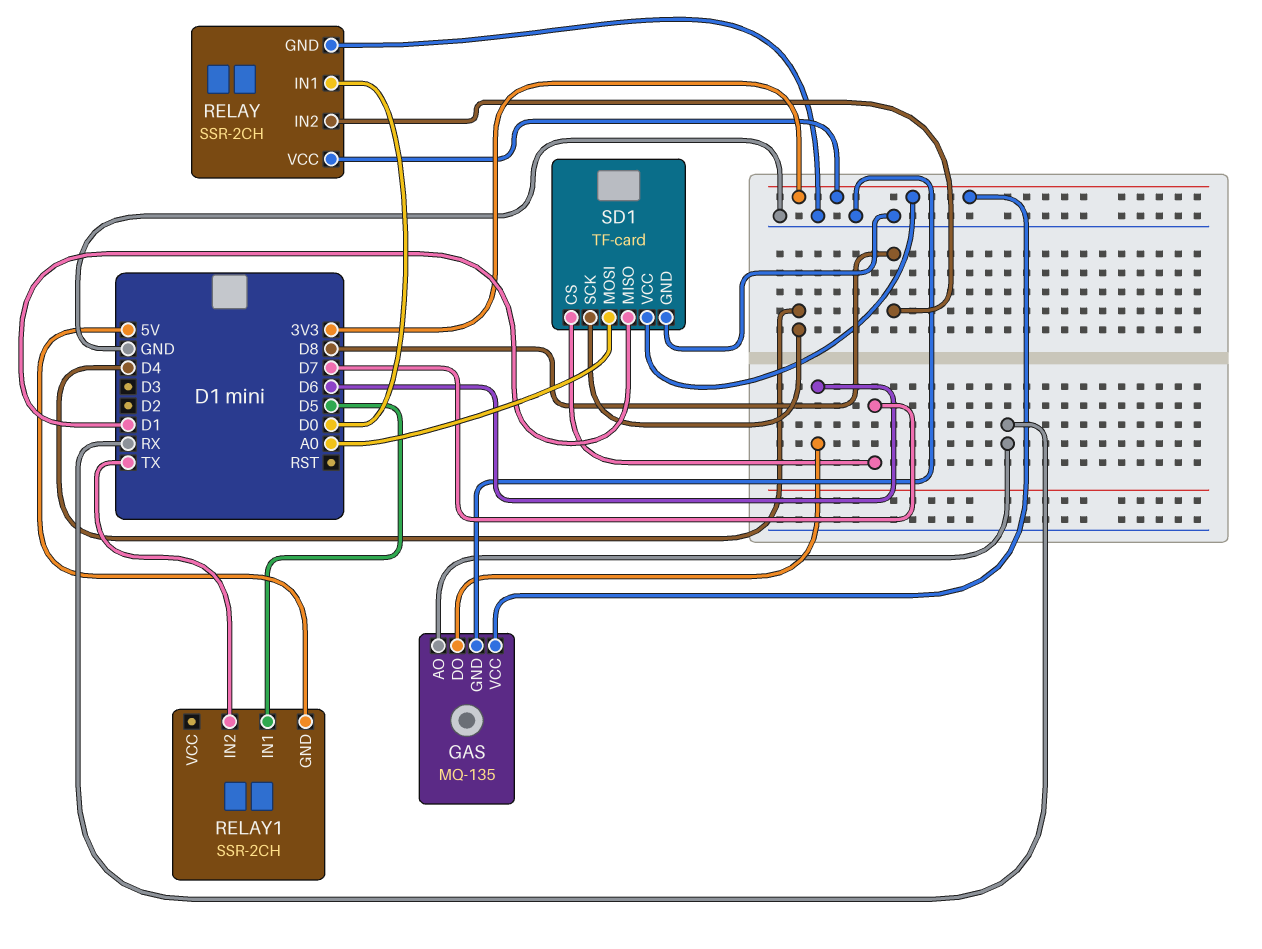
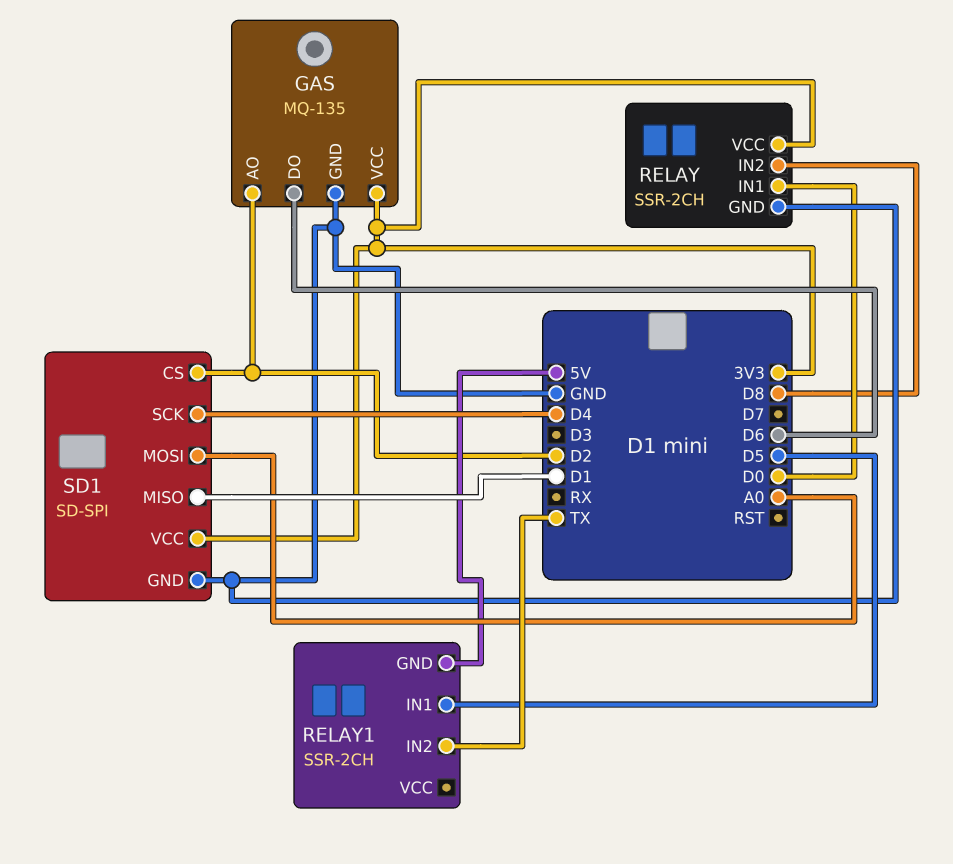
GAS pin AO: RX -> D2
SD1: TF-card -> SD-SPI
SD1 pin CS: D7 -> D2

